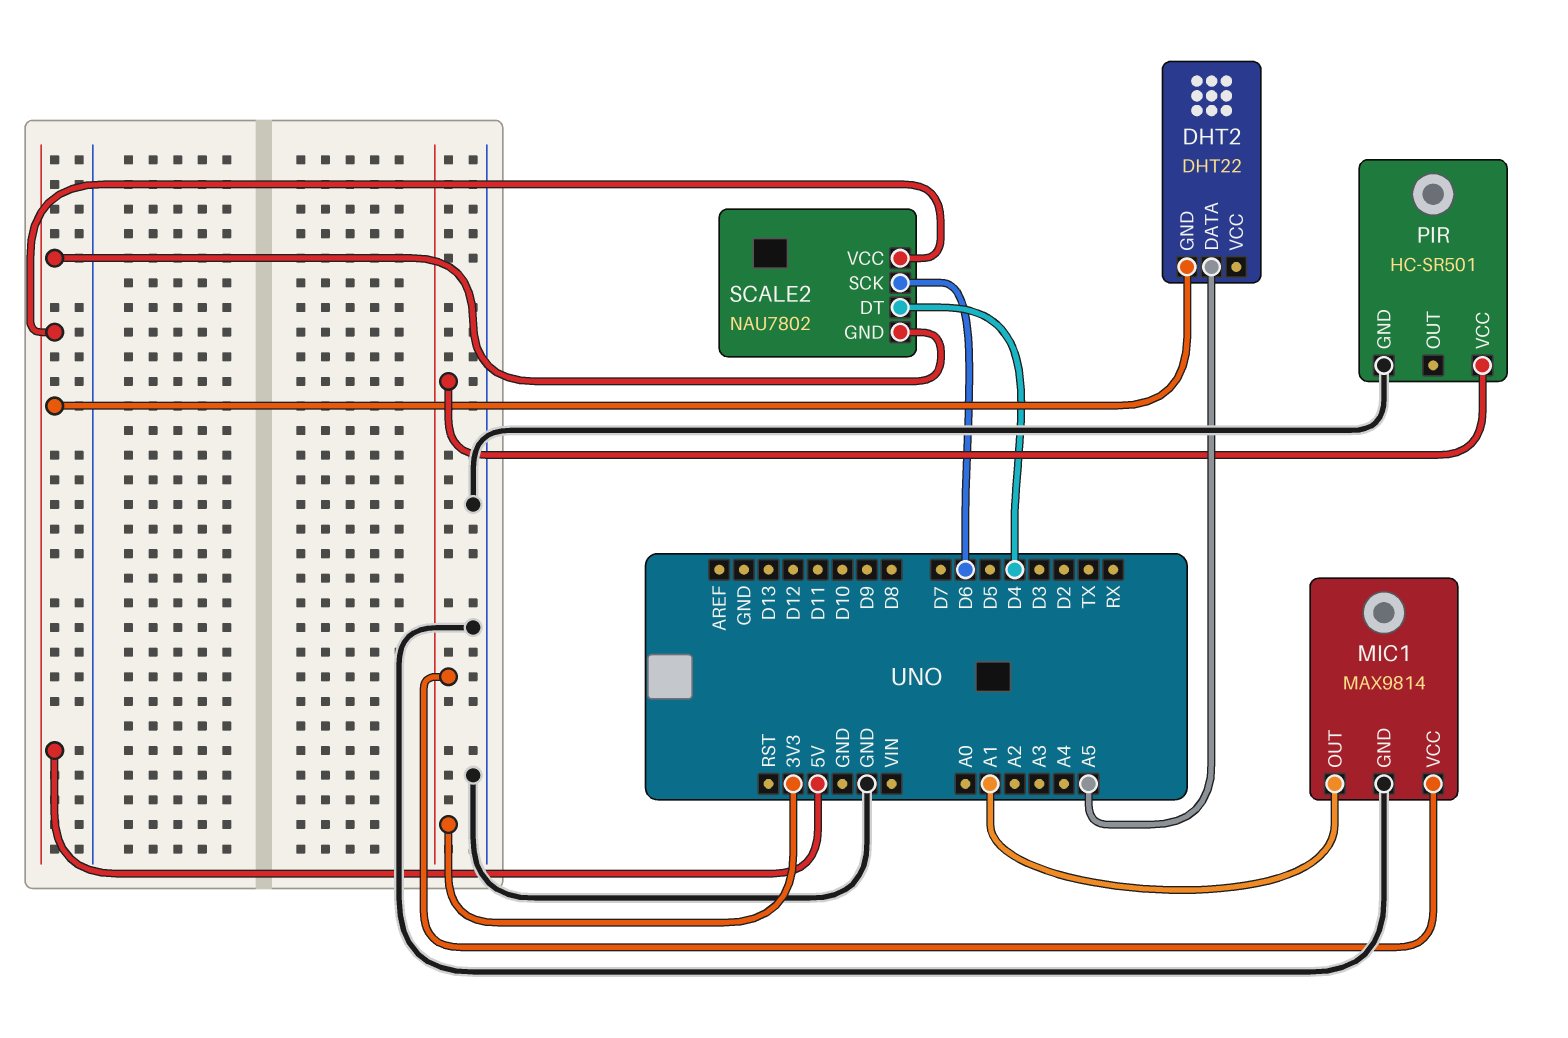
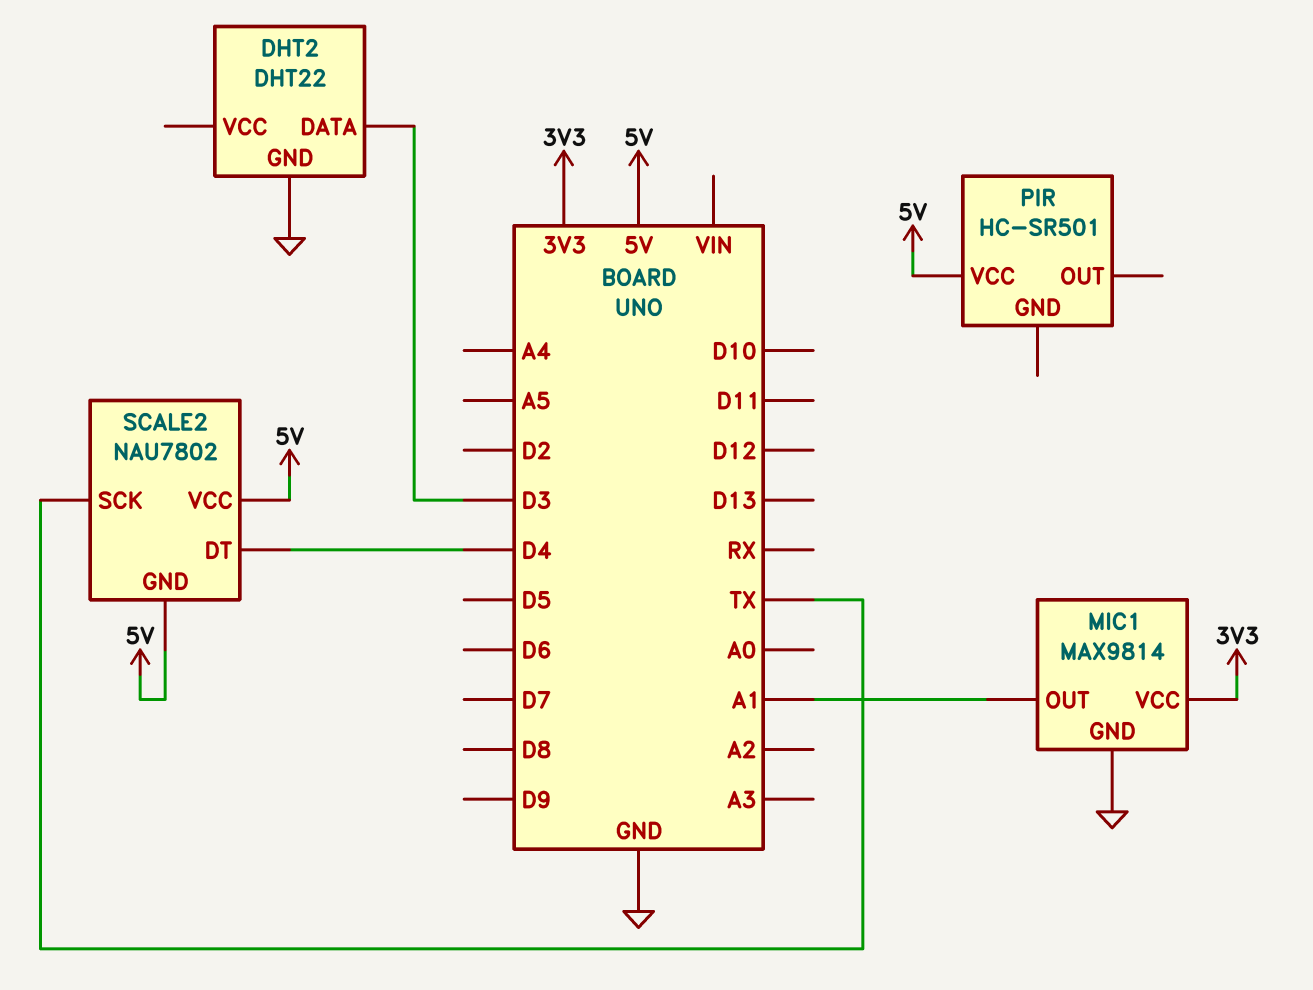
DHT2 pin DATA: A5 -> D3
DHT2 pin GND: 5V -> GND
PIR pin GND: GND -> none
PIR pin VCC: 3V3 -> 5V
SCALE2 pin SCK: D6 -> TX

